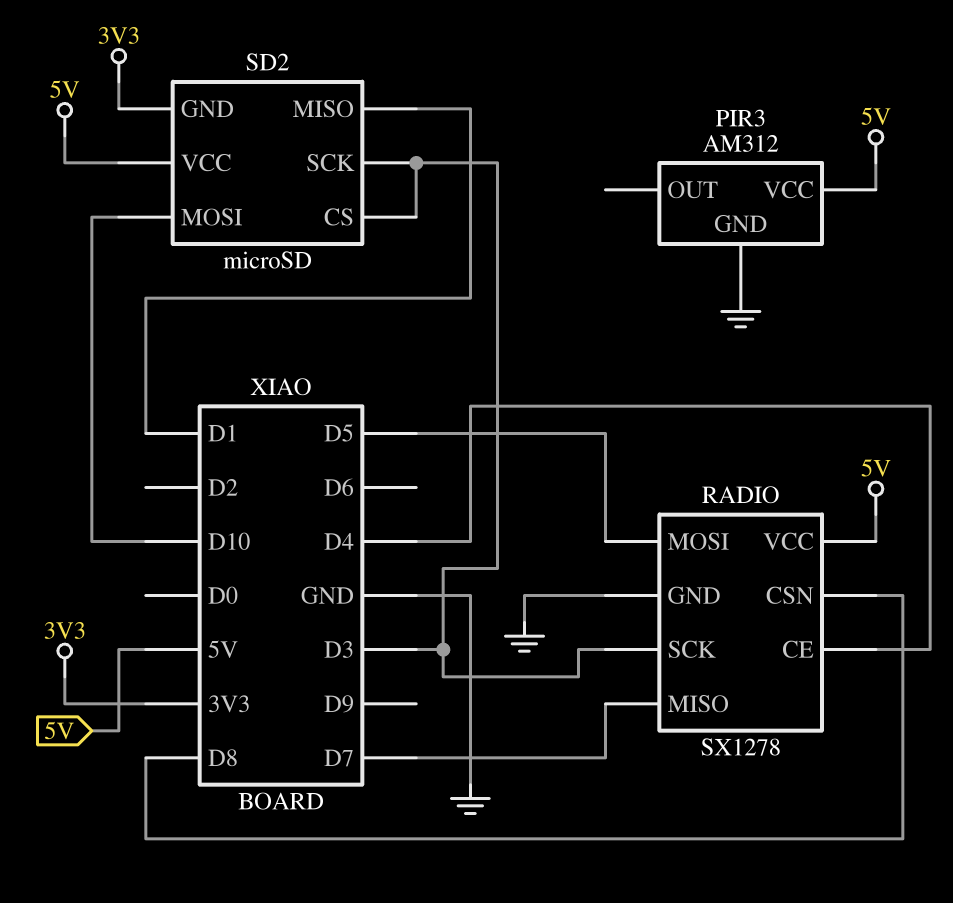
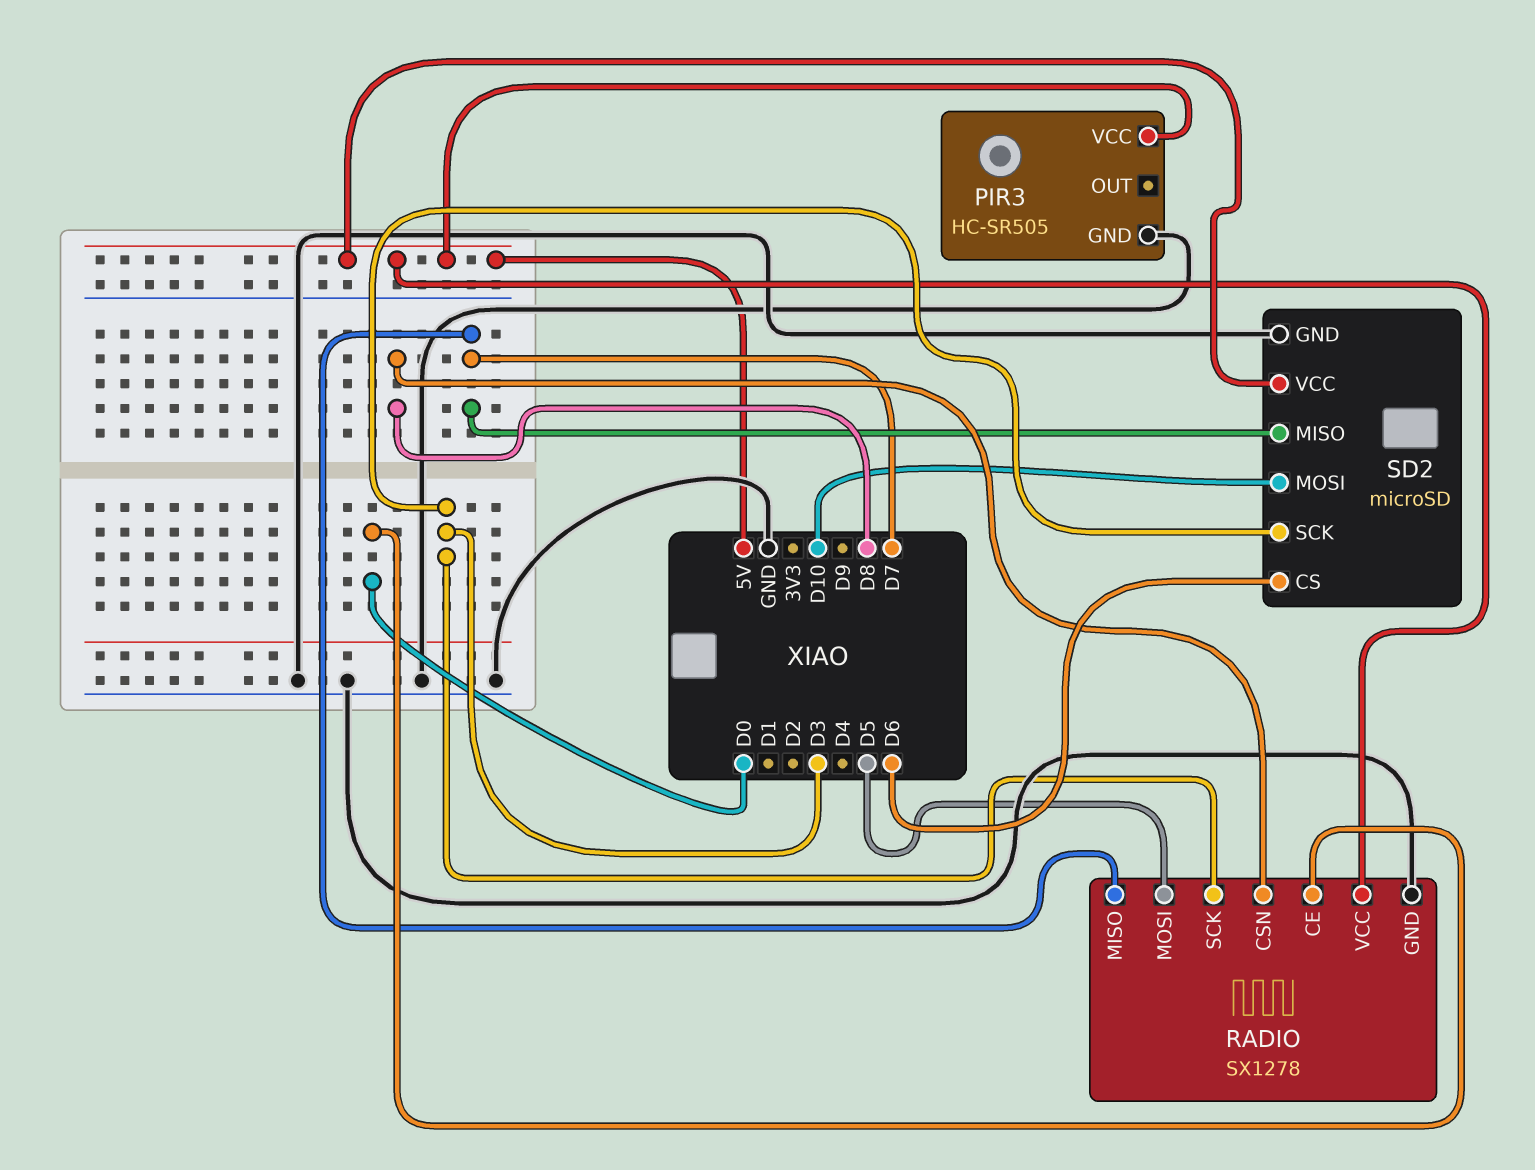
PIR3: AM312 -> HC-SR505
RADIO pin CE: D4 -> D0
SD2 pin CS: D3 -> D6
SD2 pin GND: 3V3 -> GND
SD2 pin MISO: D1 -> D7

